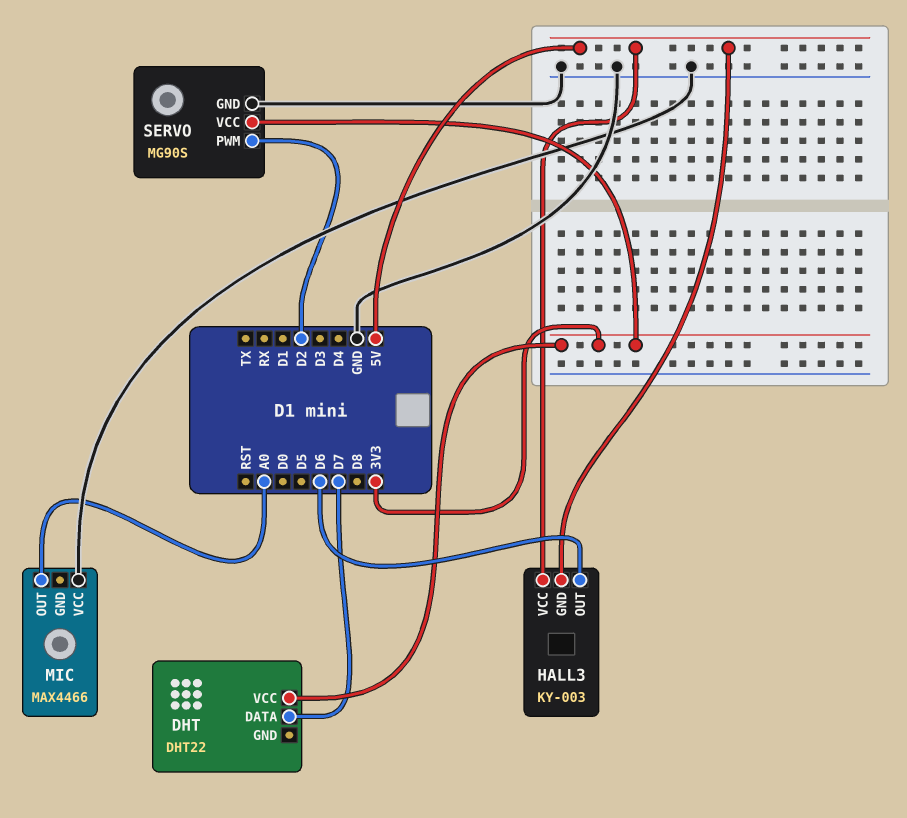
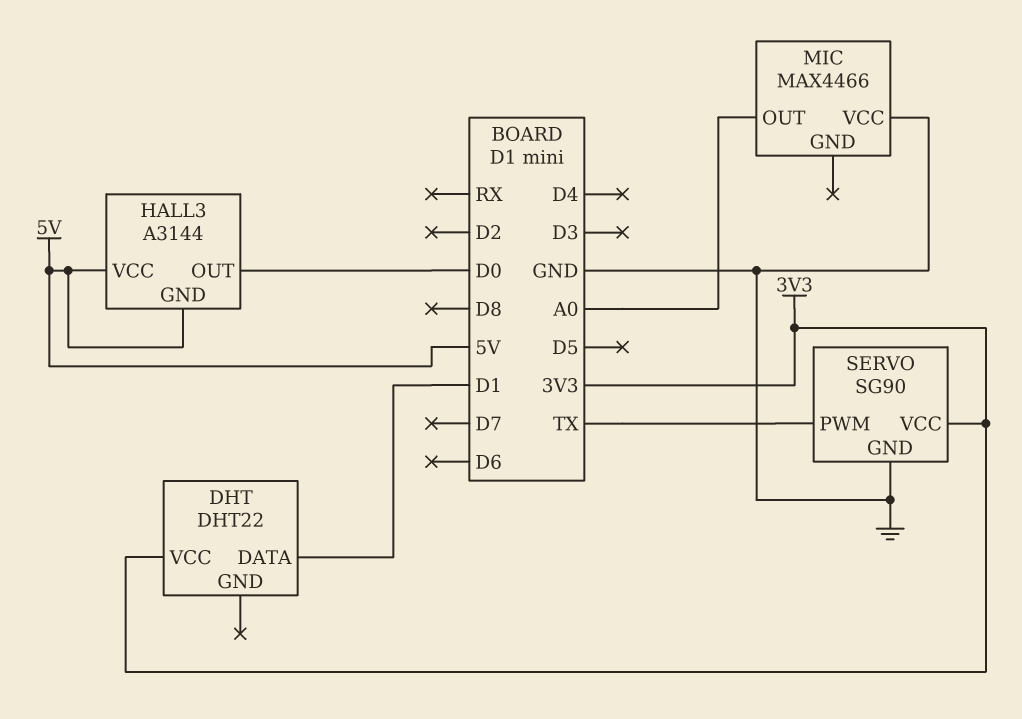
DHT pin DATA: D7 -> D1
HALL3: KY-003 -> A3144
HALL3 pin OUT: D6 -> D0
SERVO: MG90S -> SG90
SERVO pin PWM: D2 -> TX

